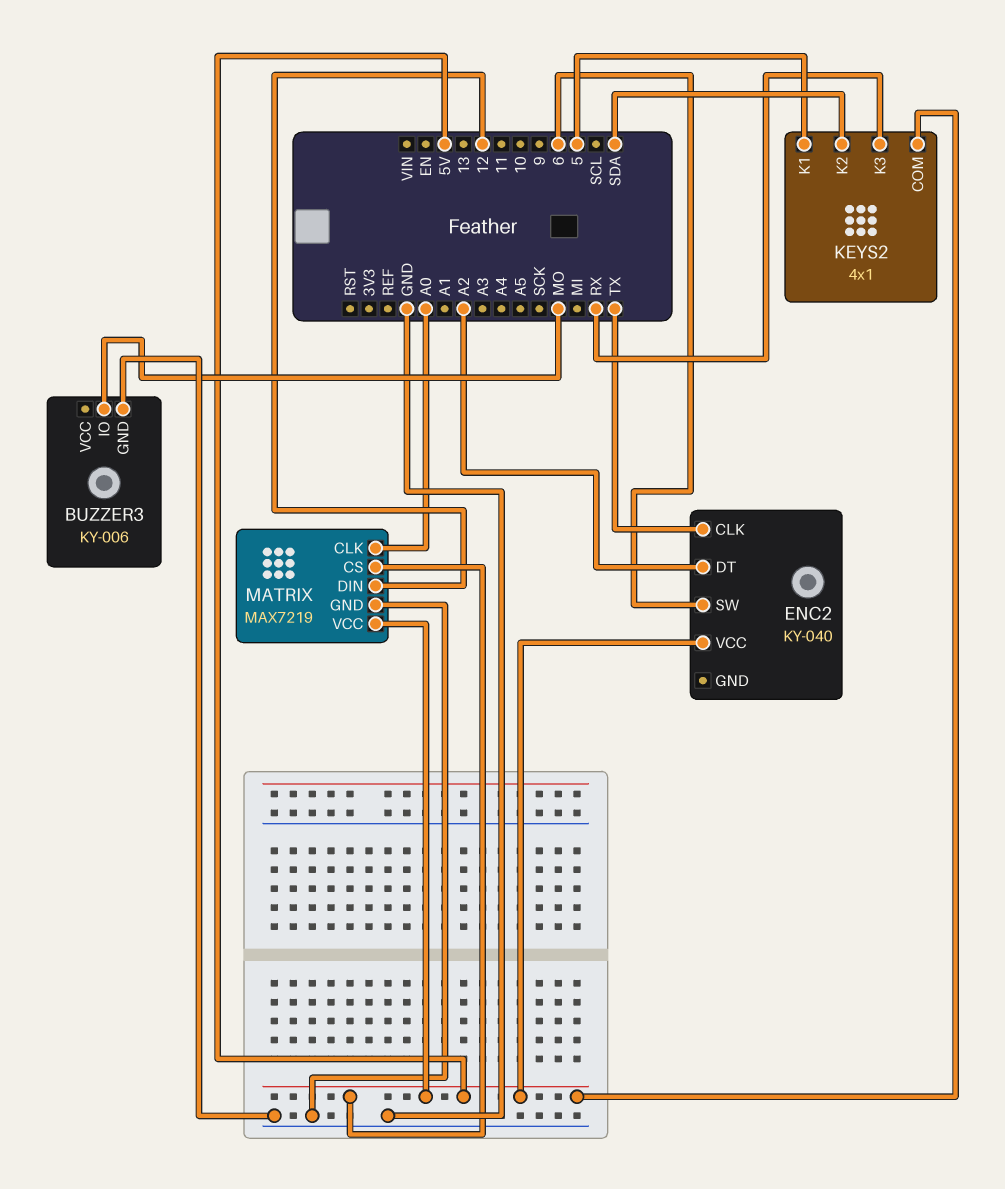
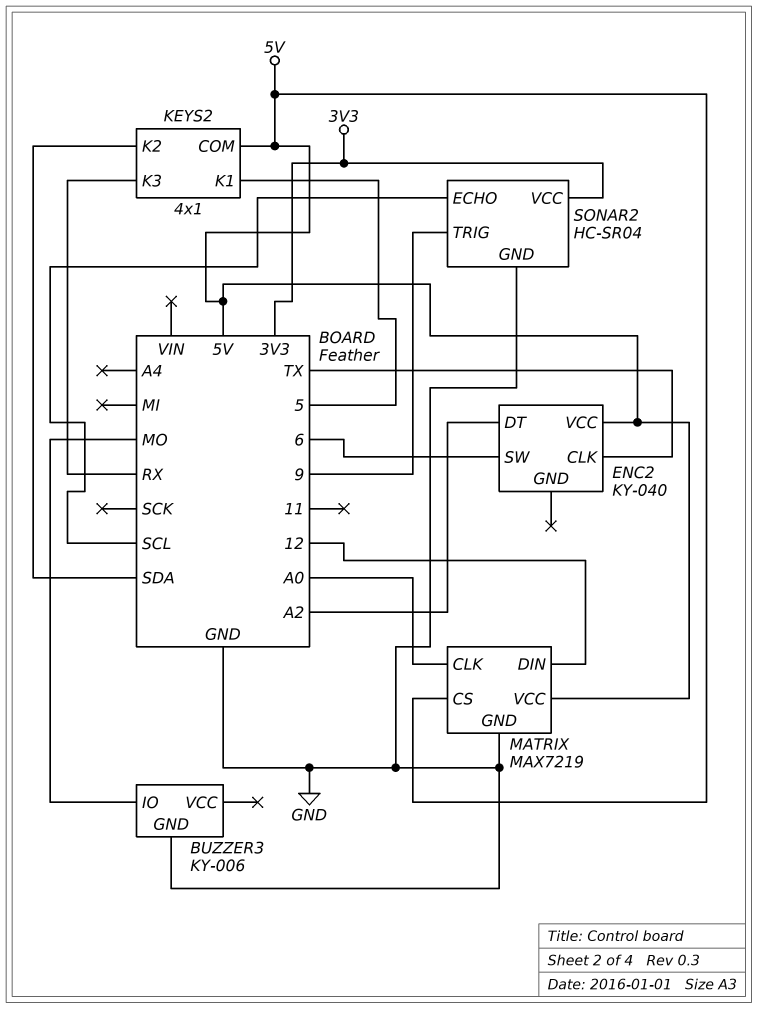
SONAR2: none -> HC-SR04
SONAR2 pin ECHO: none -> SCL
SONAR2 pin GND: none -> GND
SONAR2 pin TRIG: none -> 9
SONAR2 pin VCC: none -> 3V3

